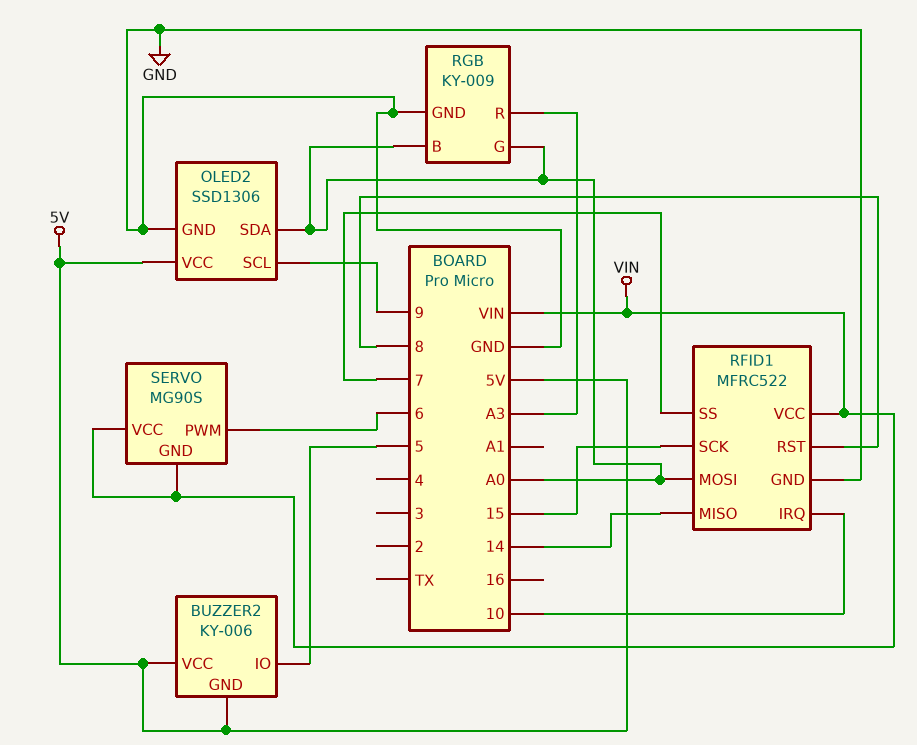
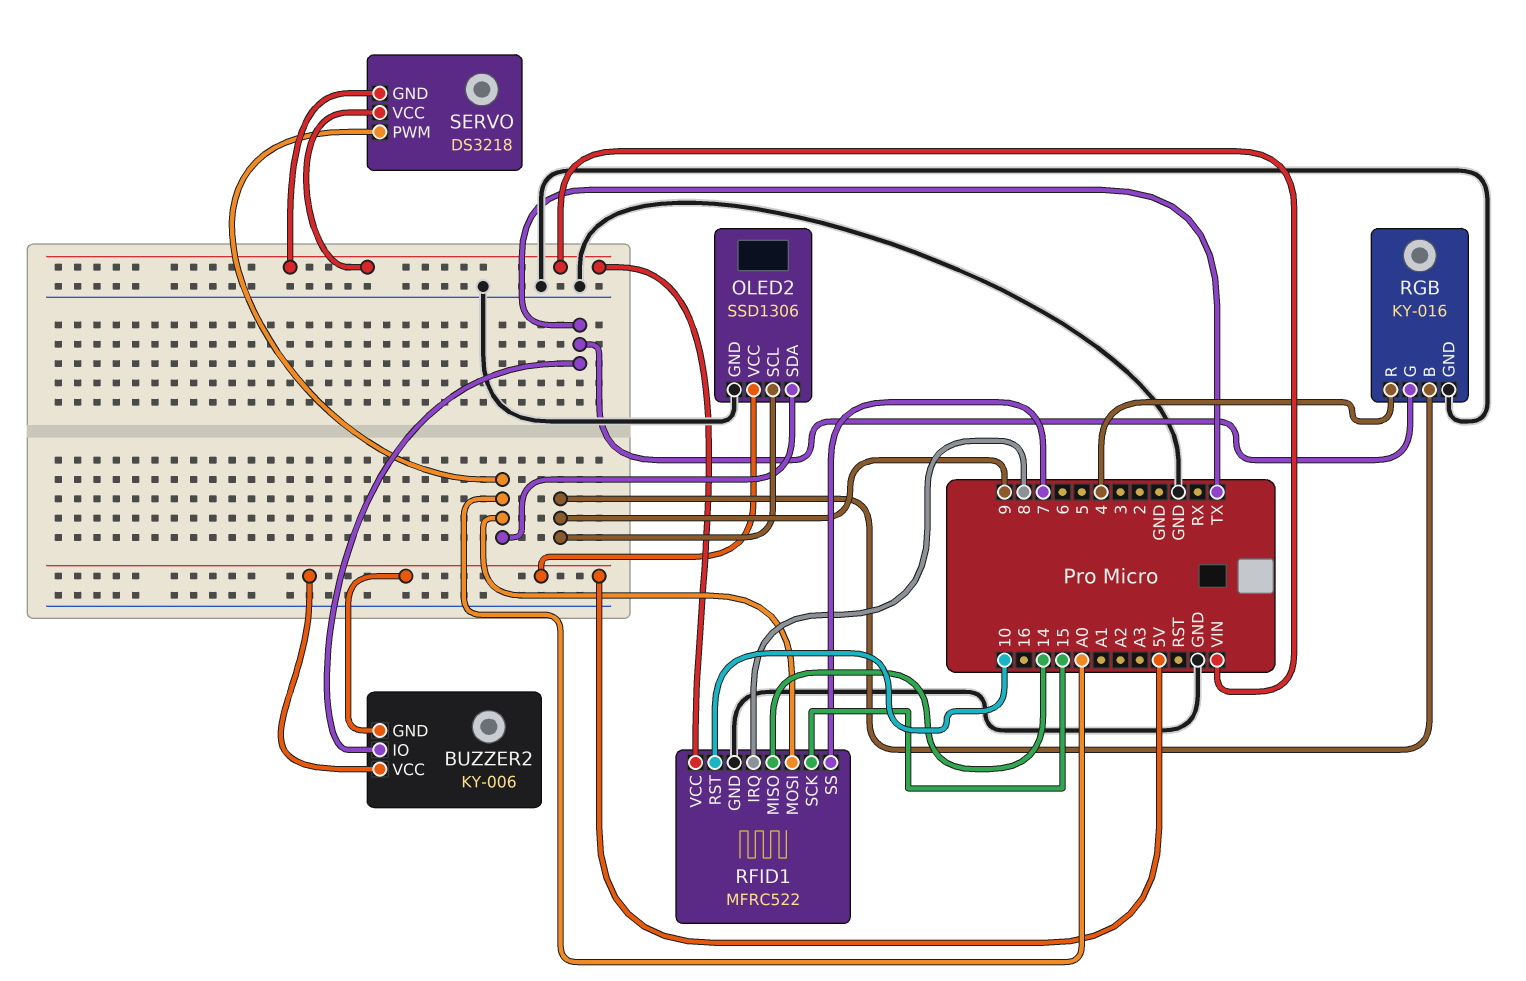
BUZZER2 pin IO: 5 -> TX
RFID1 pin IRQ: 10 -> 8
RFID1 pin RST: 8 -> 10
RGB: KY-009 -> KY-016
RGB pin B: A0 -> 9
RGB pin G: A0 -> TX
RGB pin R: A3 -> 4
SERVO: MG90S -> DS3218
SERVO pin PWM: 6 -> A0

